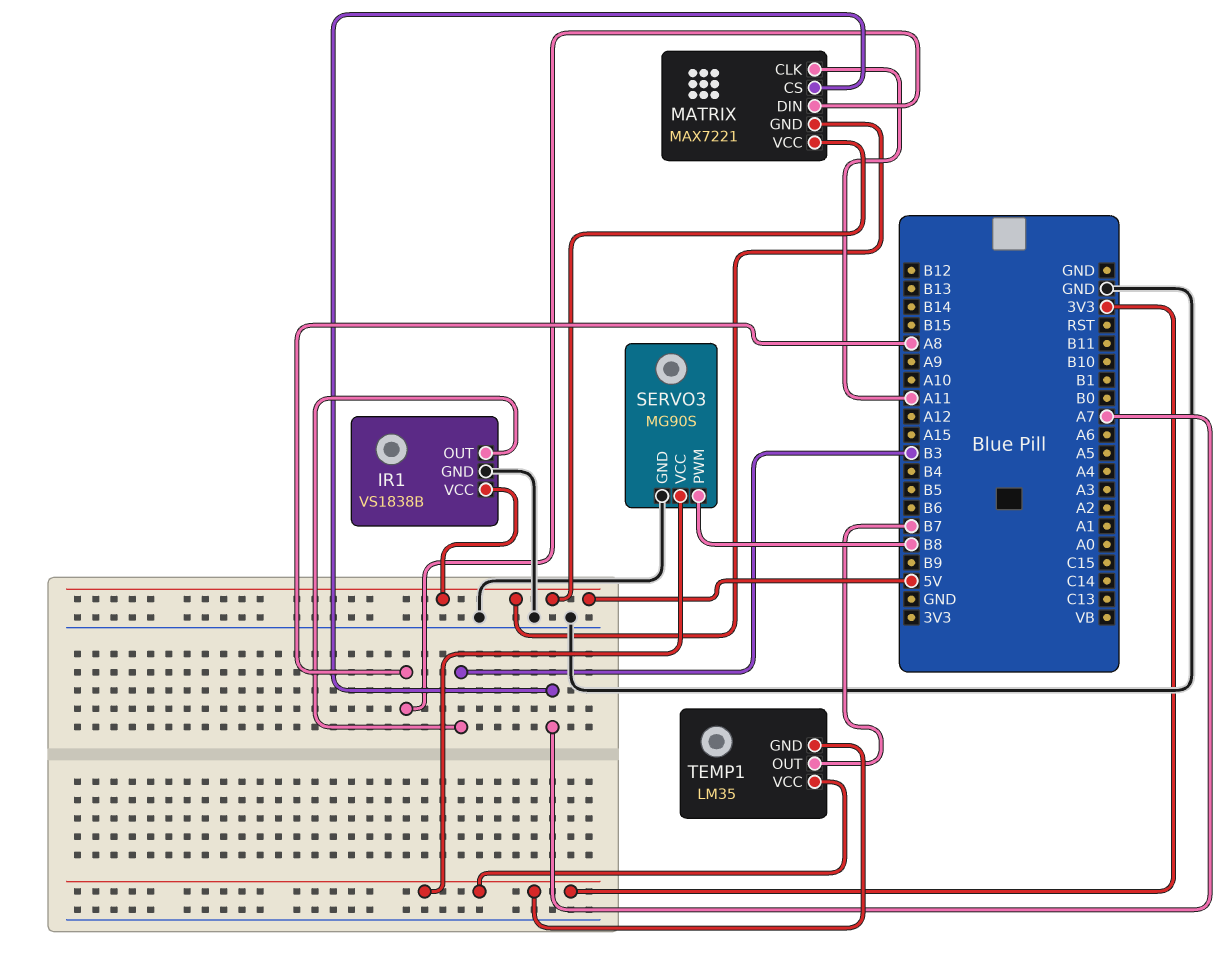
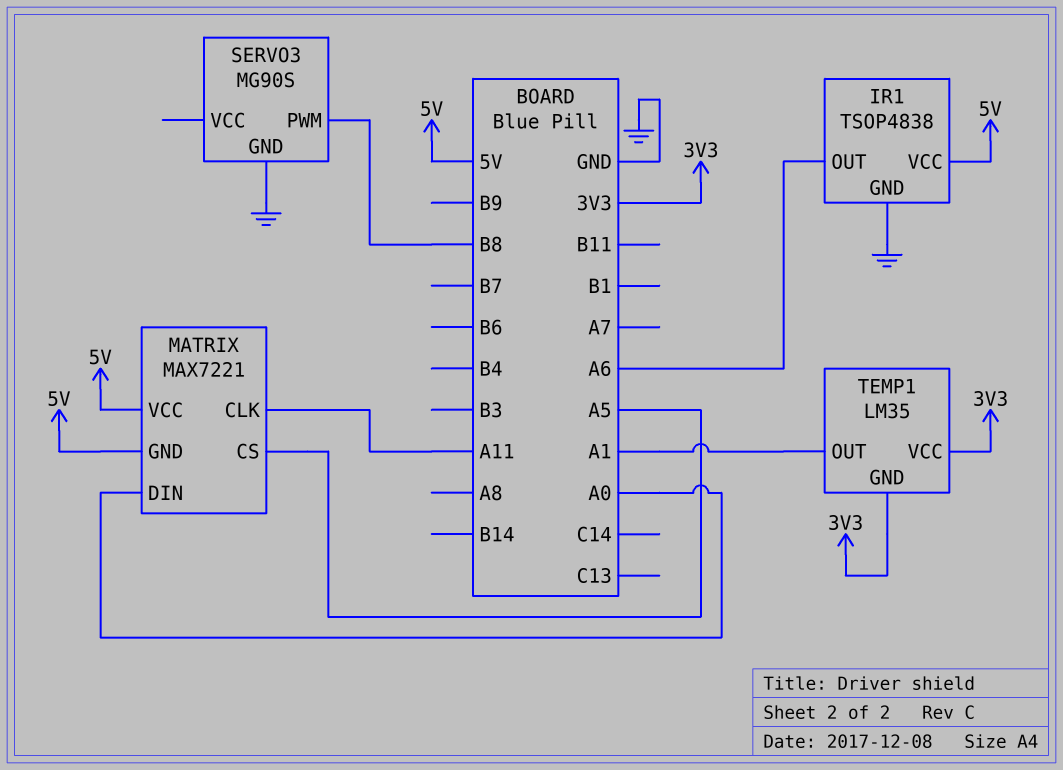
IR1: VS1838B -> TSOP4838
IR1 pin OUT: B3 -> A6
MATRIX pin CS: A7 -> A5
MATRIX pin DIN: A8 -> A0
SERVO3 pin VCC: 3V3 -> none
TEMP1 pin OUT: B7 -> A1

